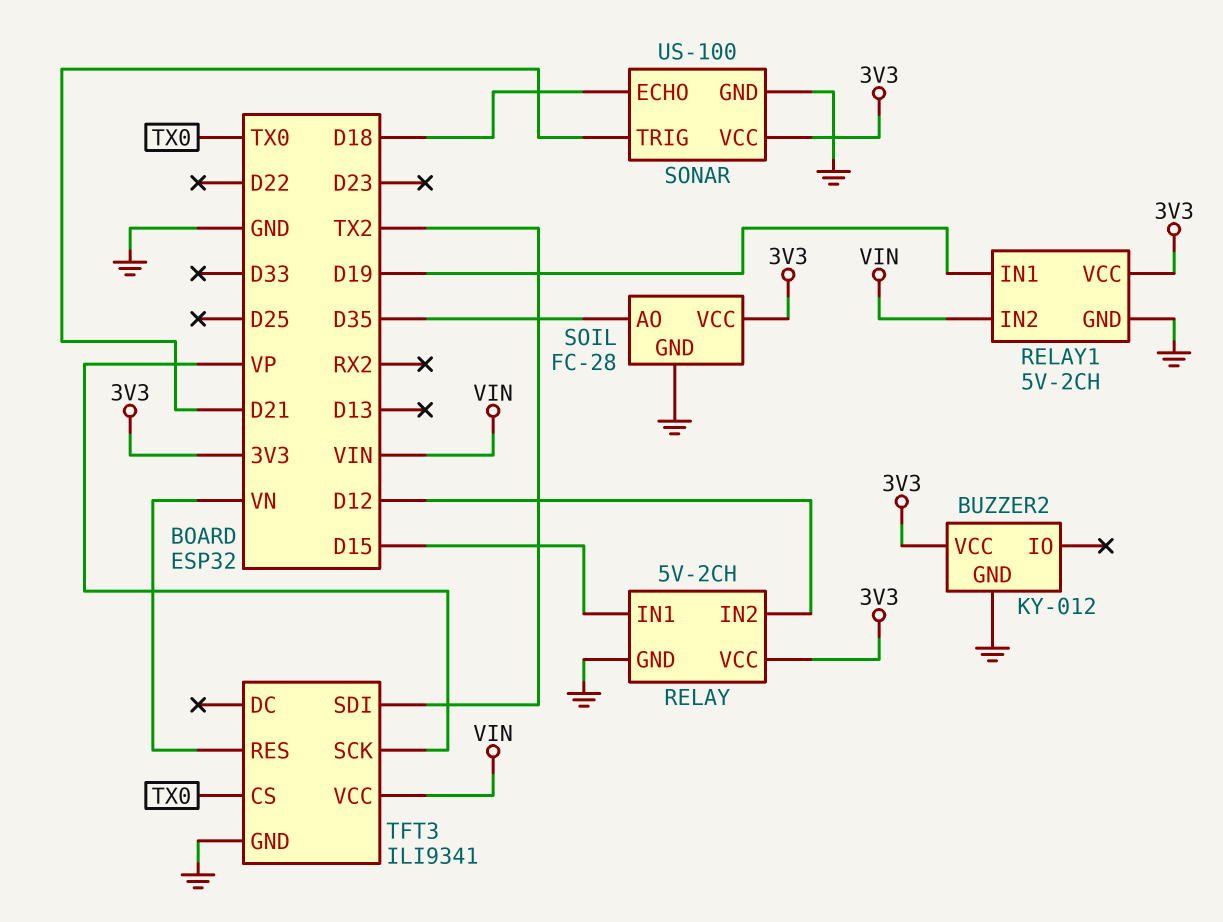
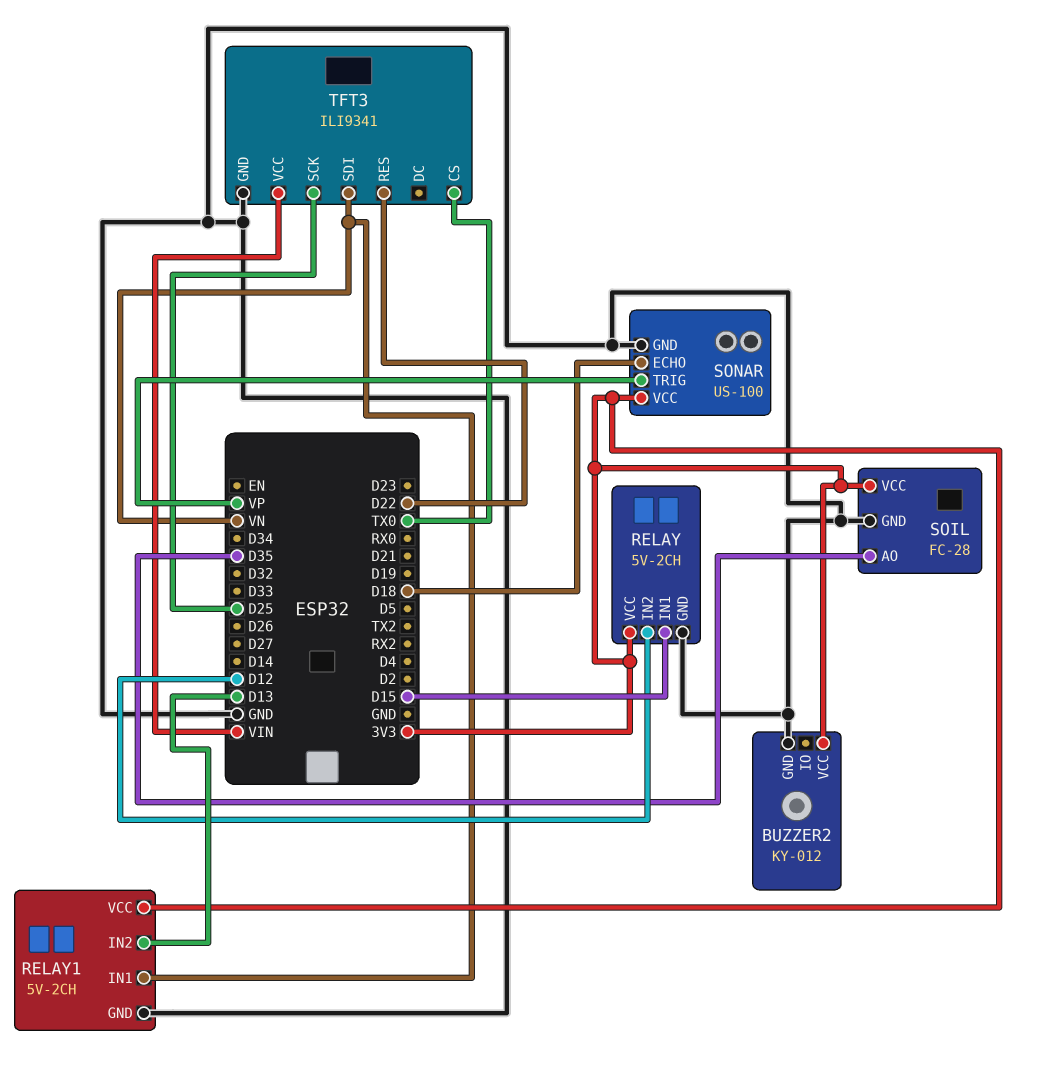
RELAY1 pin IN1: D19 -> VN
RELAY1 pin IN2: VIN -> D13
SONAR pin TRIG: D21 -> VP
TFT3 pin RES: VN -> D22
TFT3 pin SCK: VP -> D25
TFT3 pin SDI: TX2 -> VN

